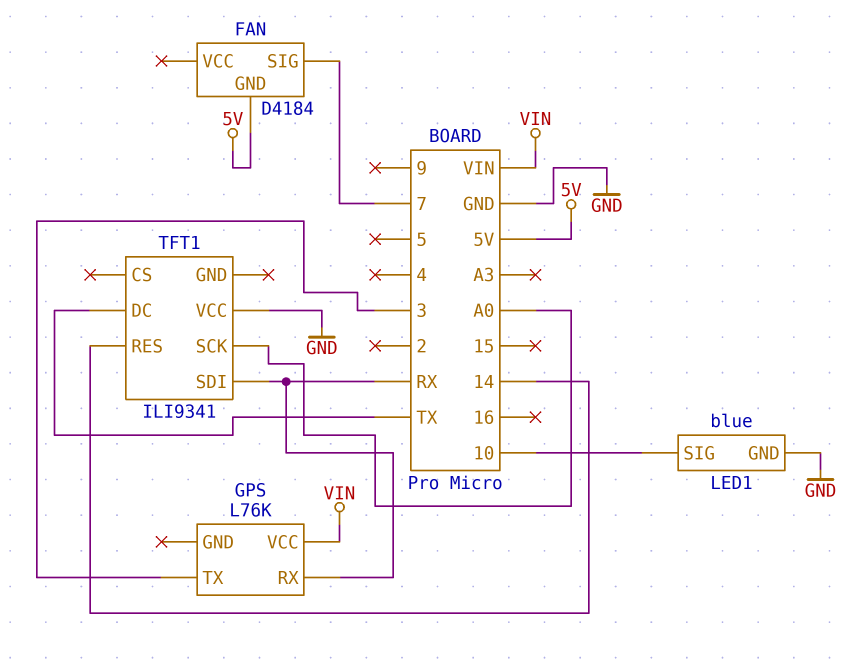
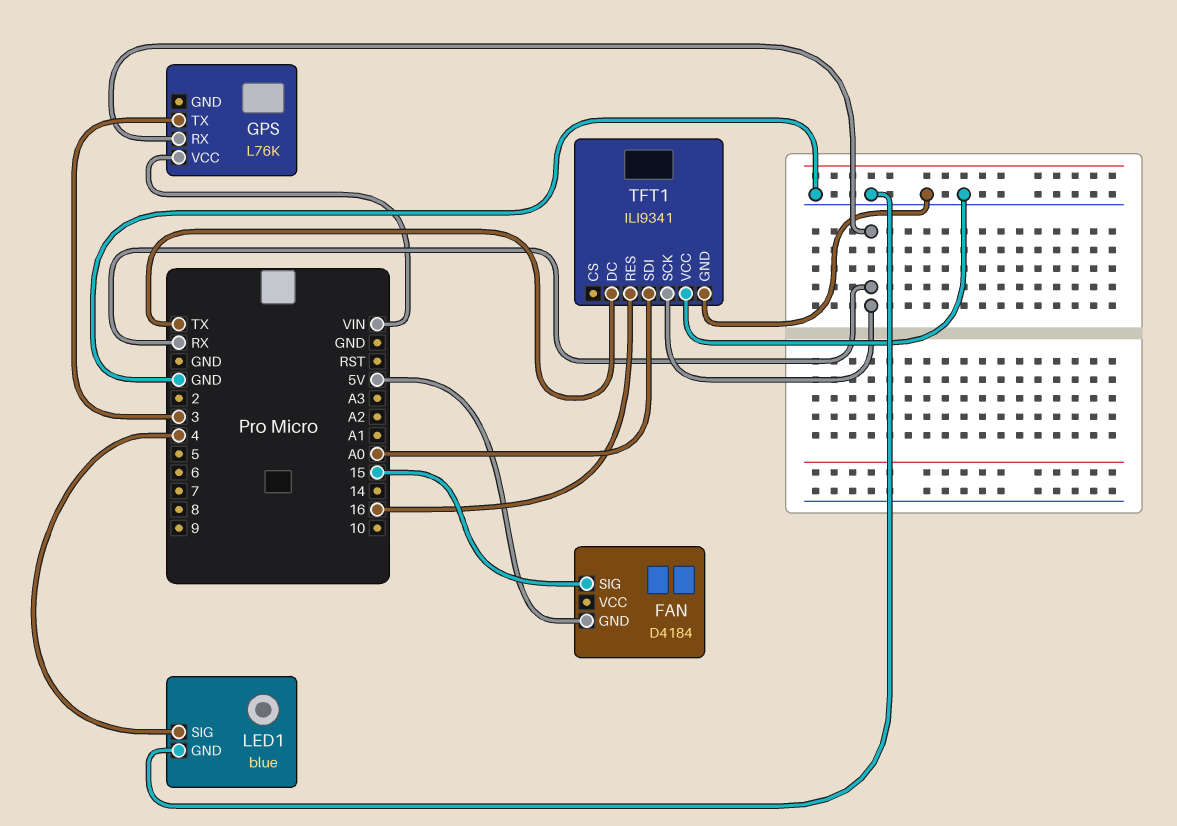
FAN pin SIG: 7 -> 15
LED1 pin SIG: 10 -> 4
TFT1 pin GND: none -> GND
TFT1 pin RES: 14 -> 16
TFT1 pin SCK: A0 -> RX
TFT1 pin SDI: RX -> A0

